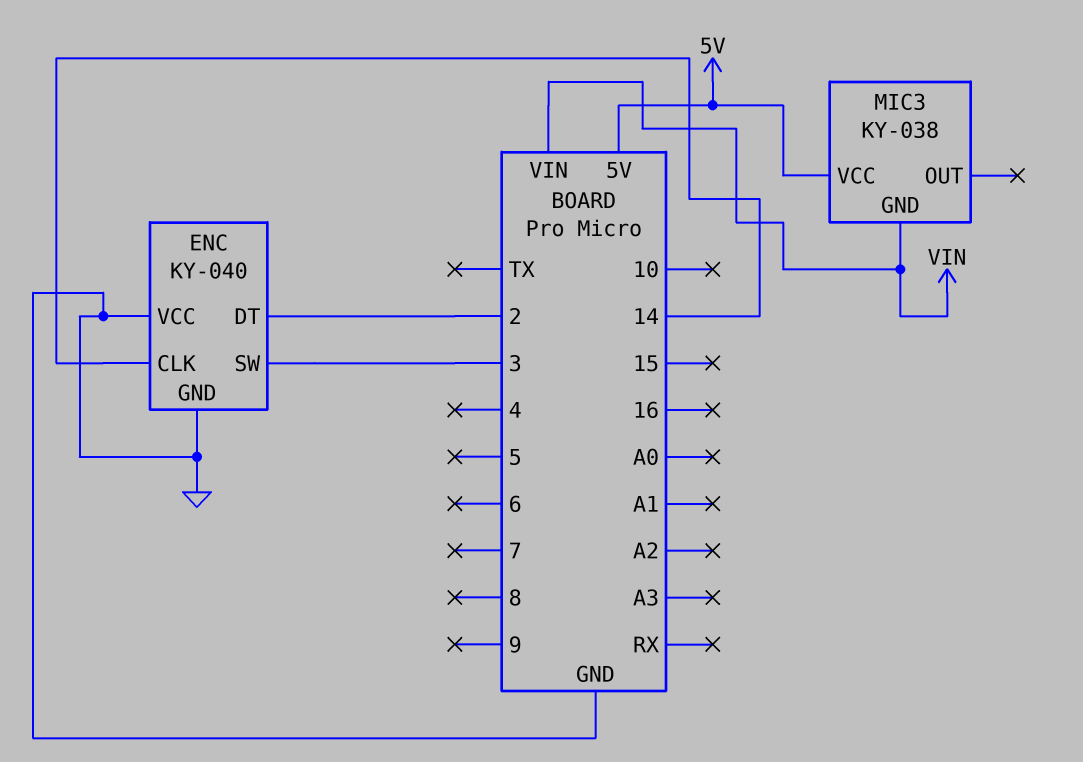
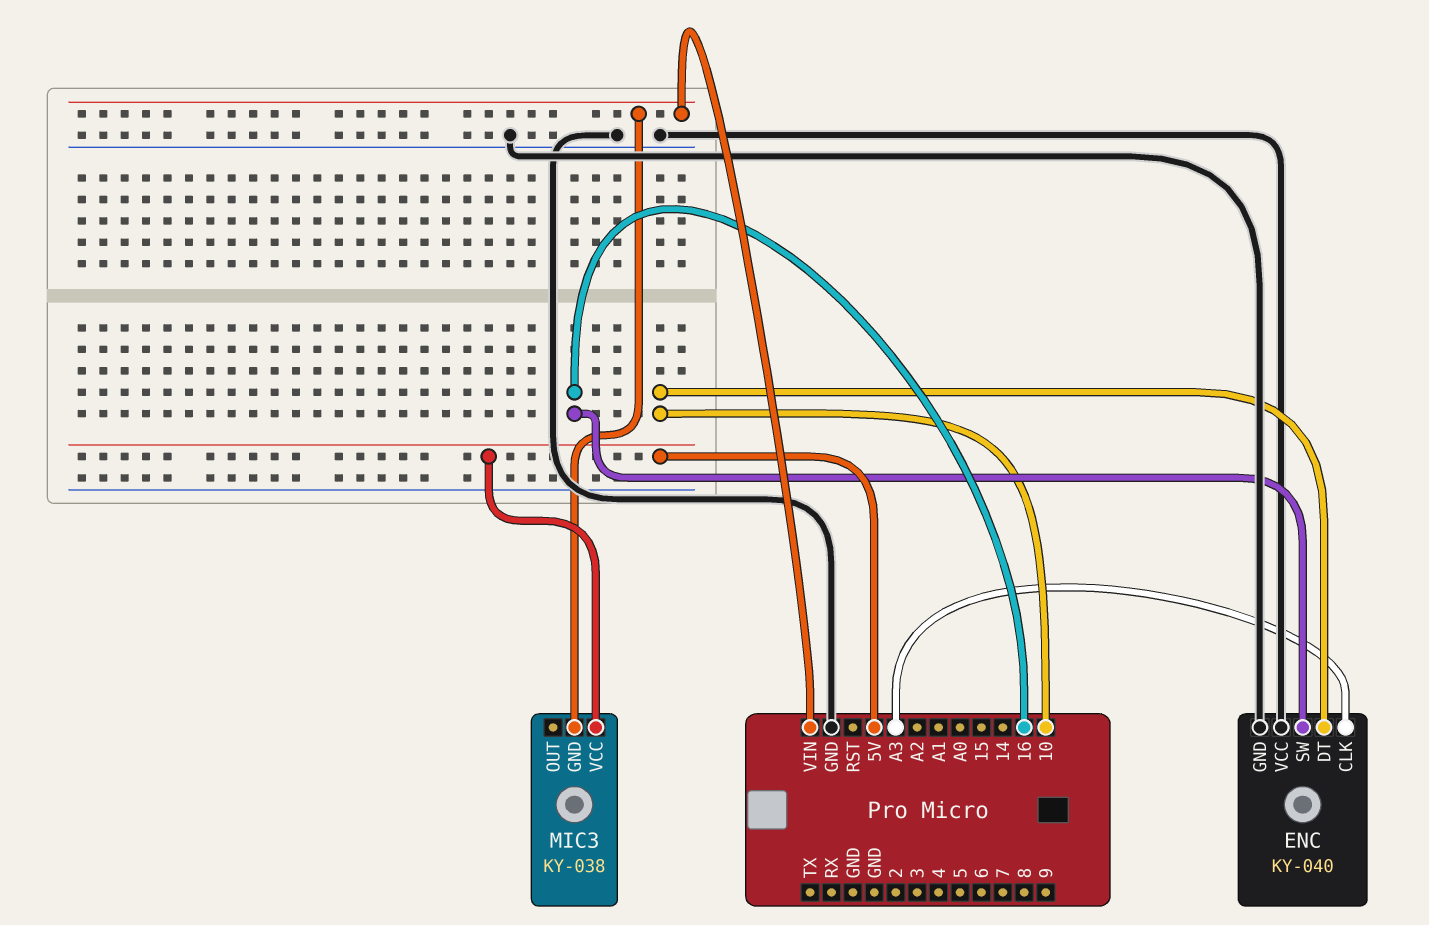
ENC pin CLK: 14 -> A3
ENC pin DT: 2 -> 10
ENC pin SW: 3 -> 16

